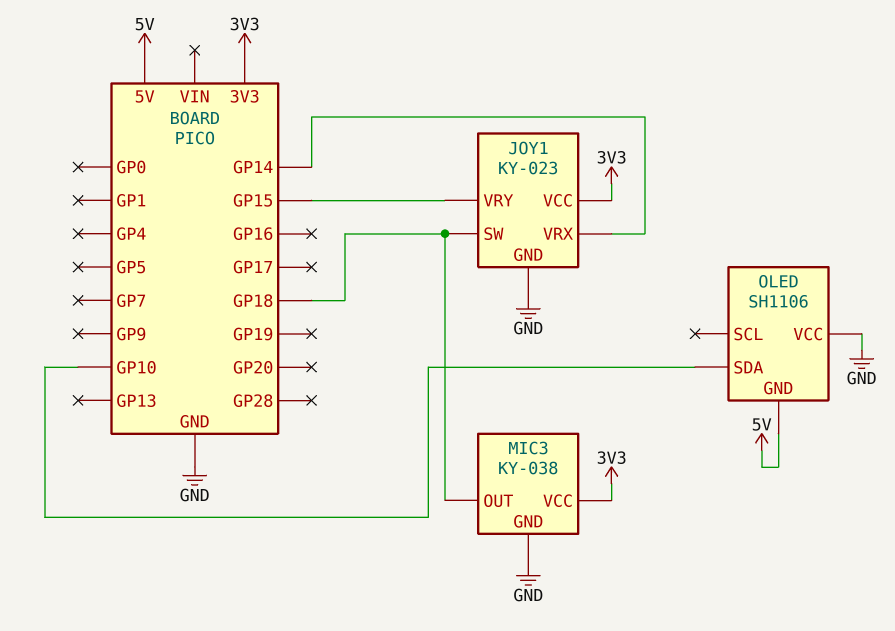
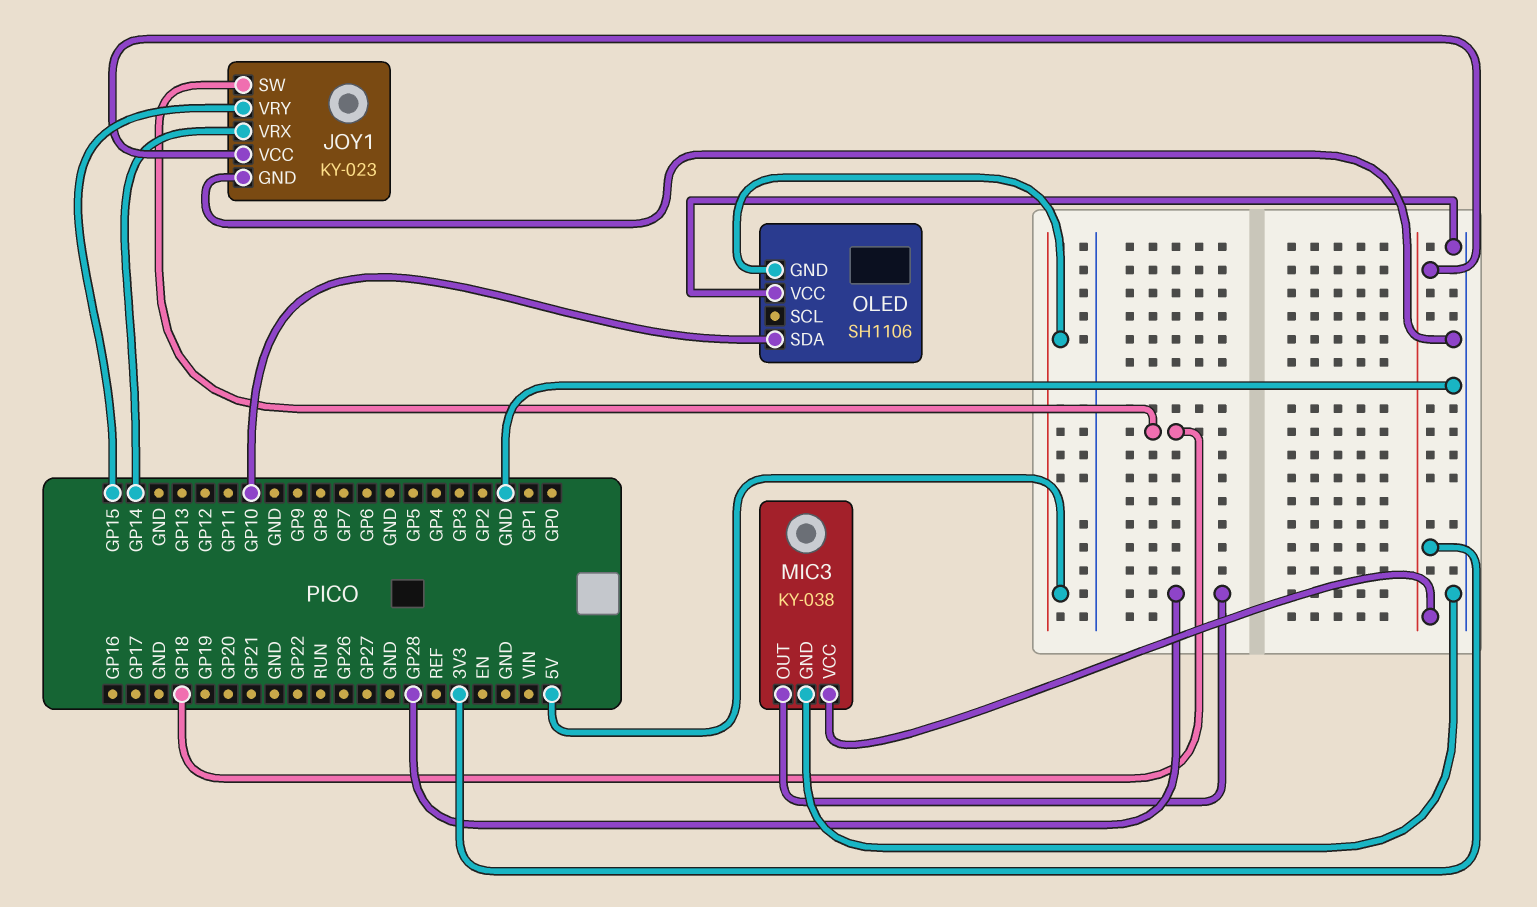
MIC3 pin OUT: GP18 -> GP28

